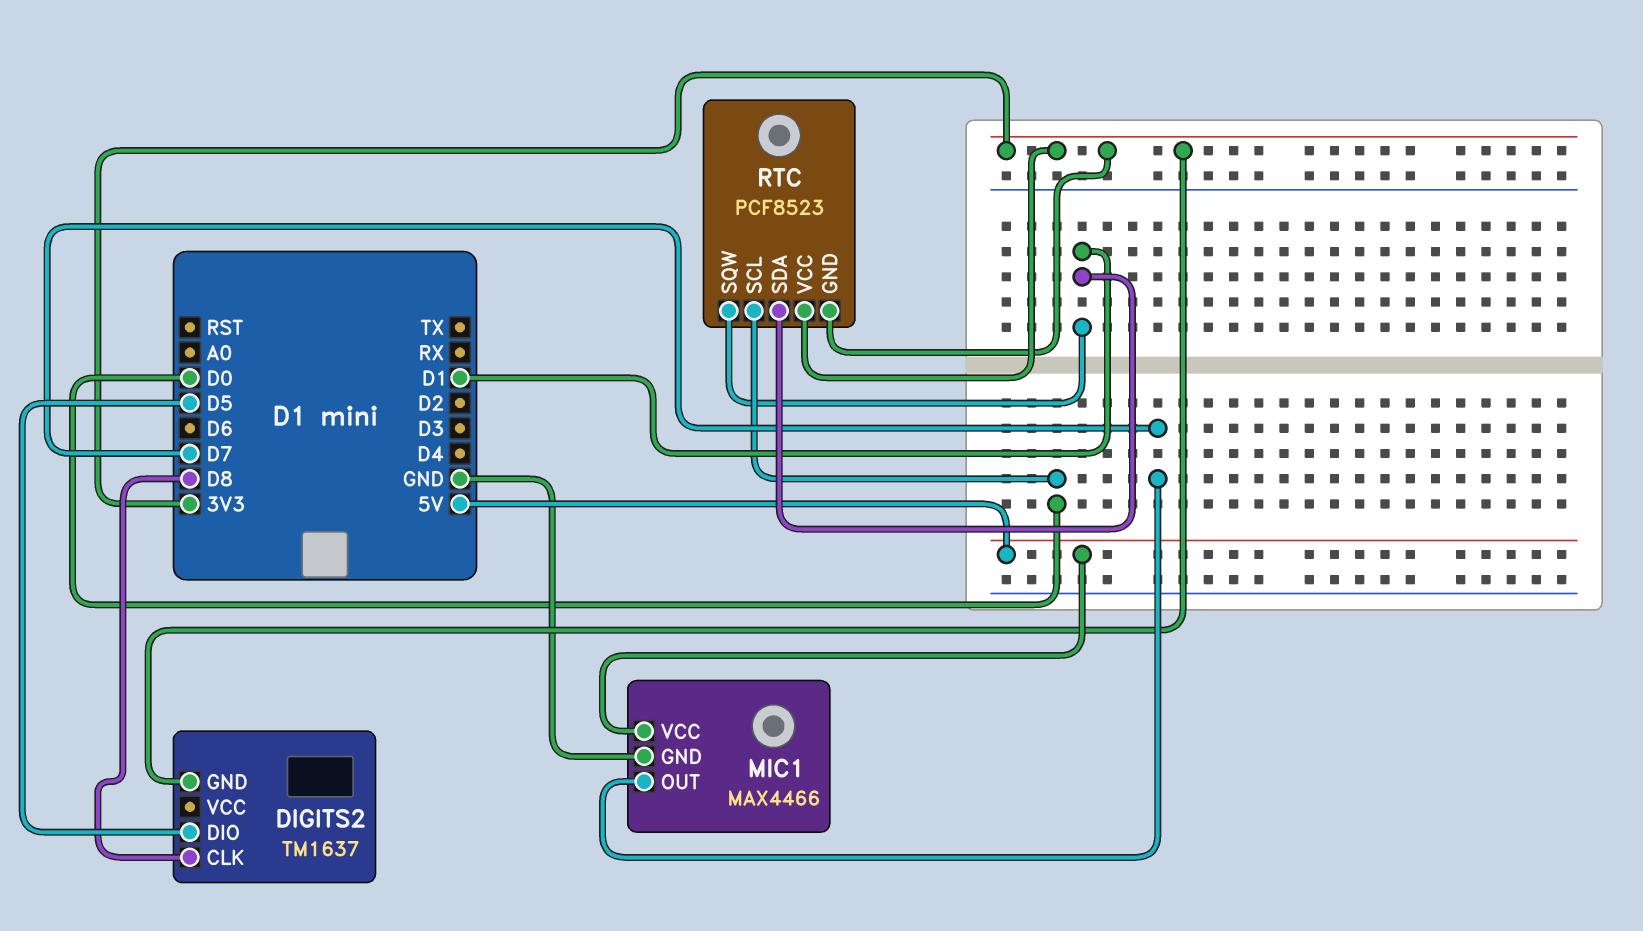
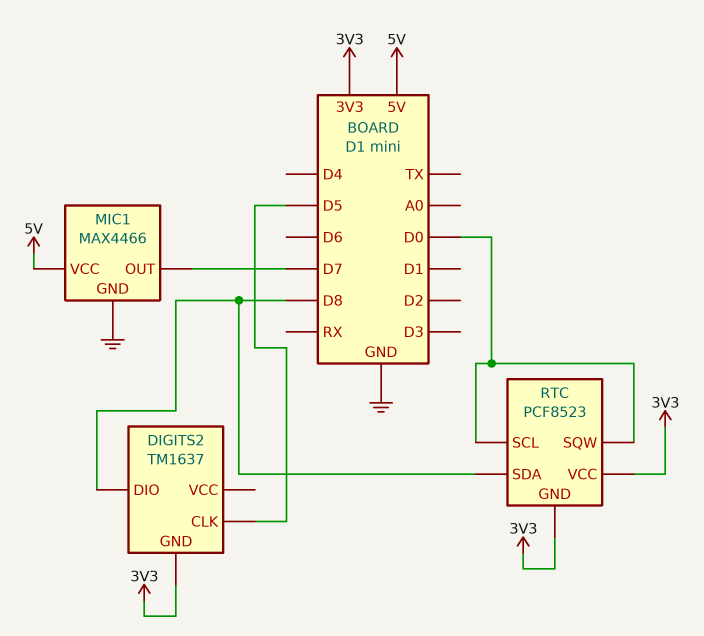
DIGITS2 pin CLK: D8 -> D5
DIGITS2 pin DIO: D5 -> D8
RTC pin SDA: D1 -> D8
RTC pin SQW: D1 -> D0

